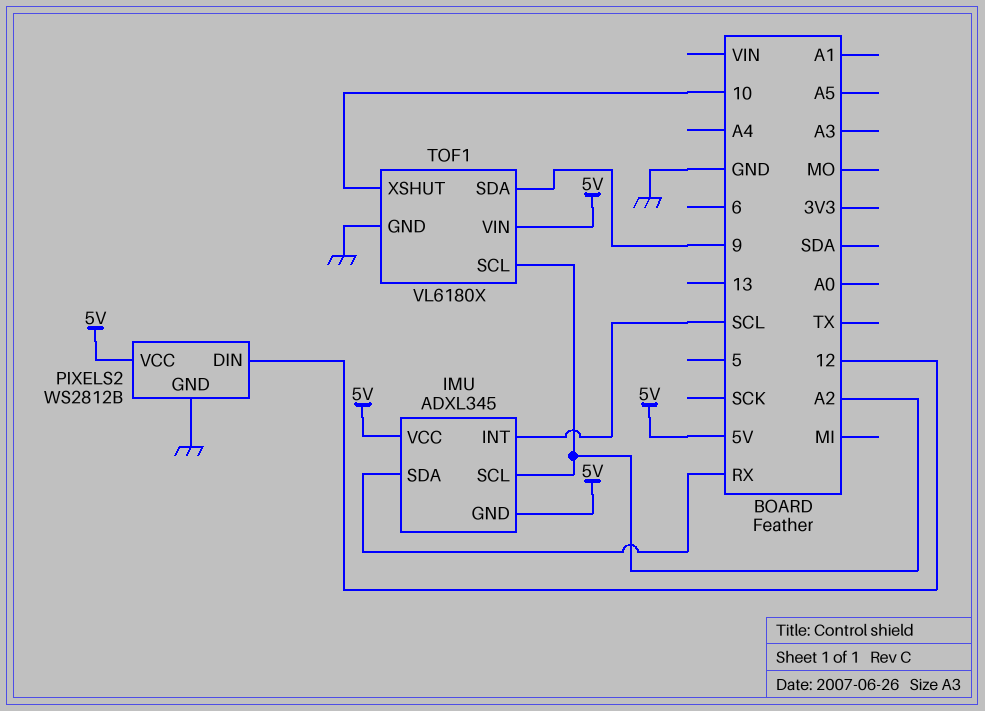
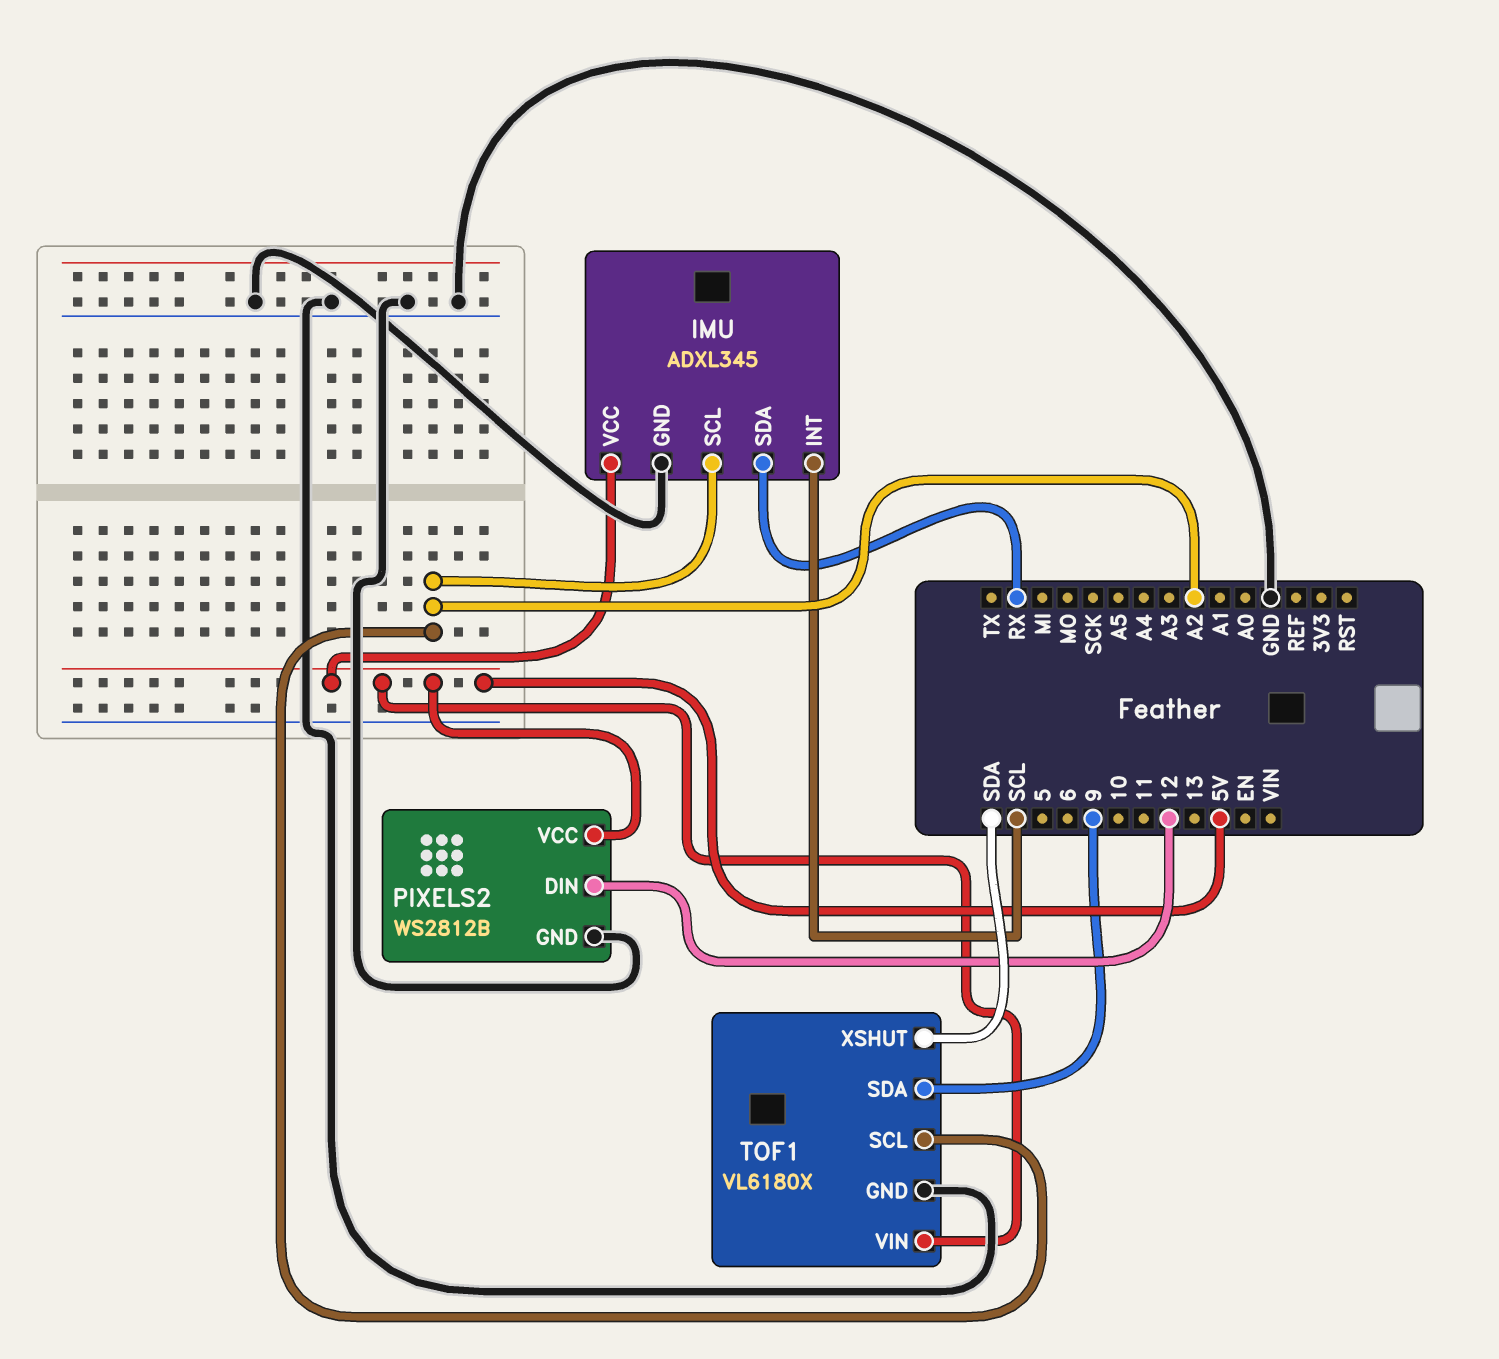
IMU pin GND: 5V -> GND
TOF1 pin XSHUT: 10 -> SDA

